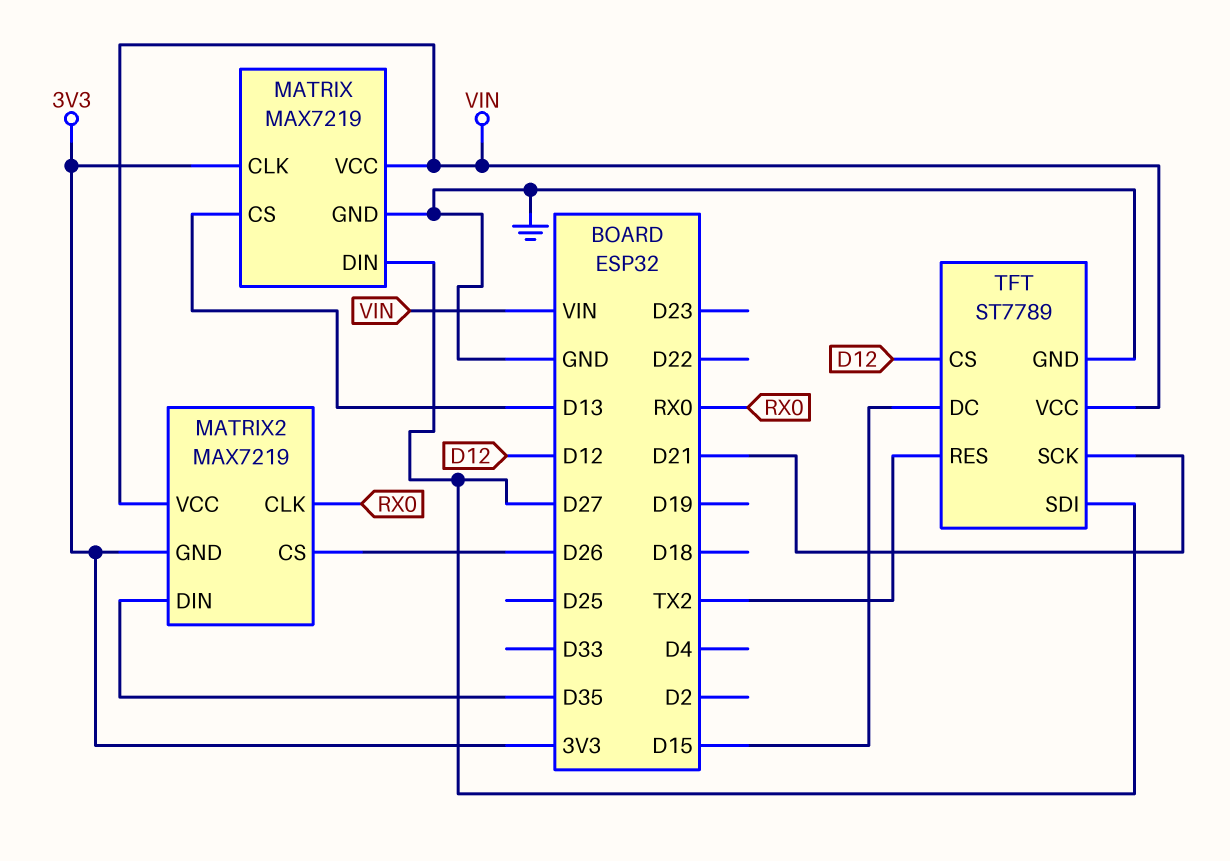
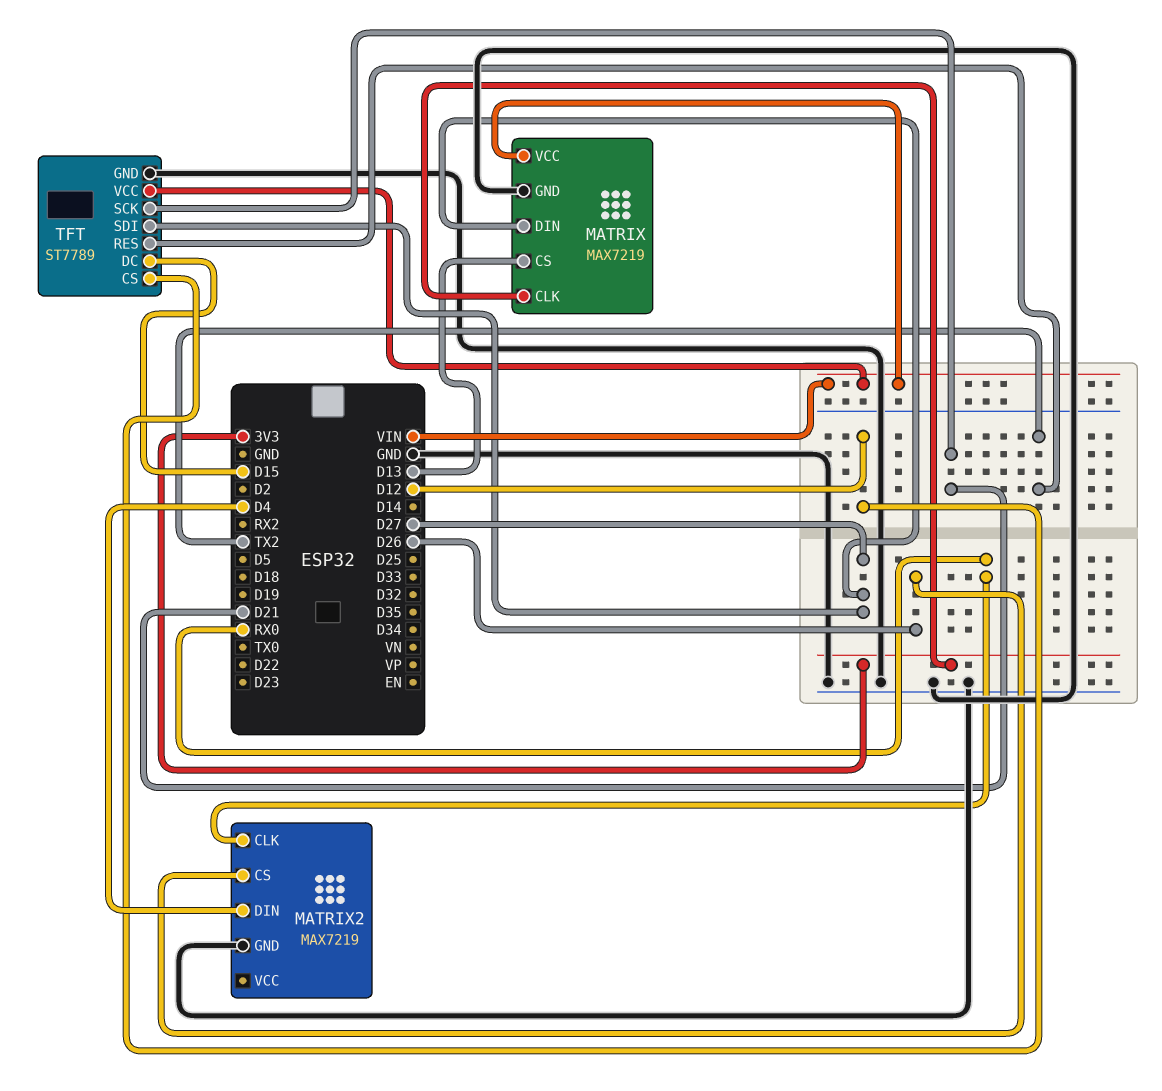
MATRIX2 pin DIN: D35 -> D4
MATRIX2 pin GND: 3V3 -> GND
MATRIX2 pin VCC: VIN -> none

